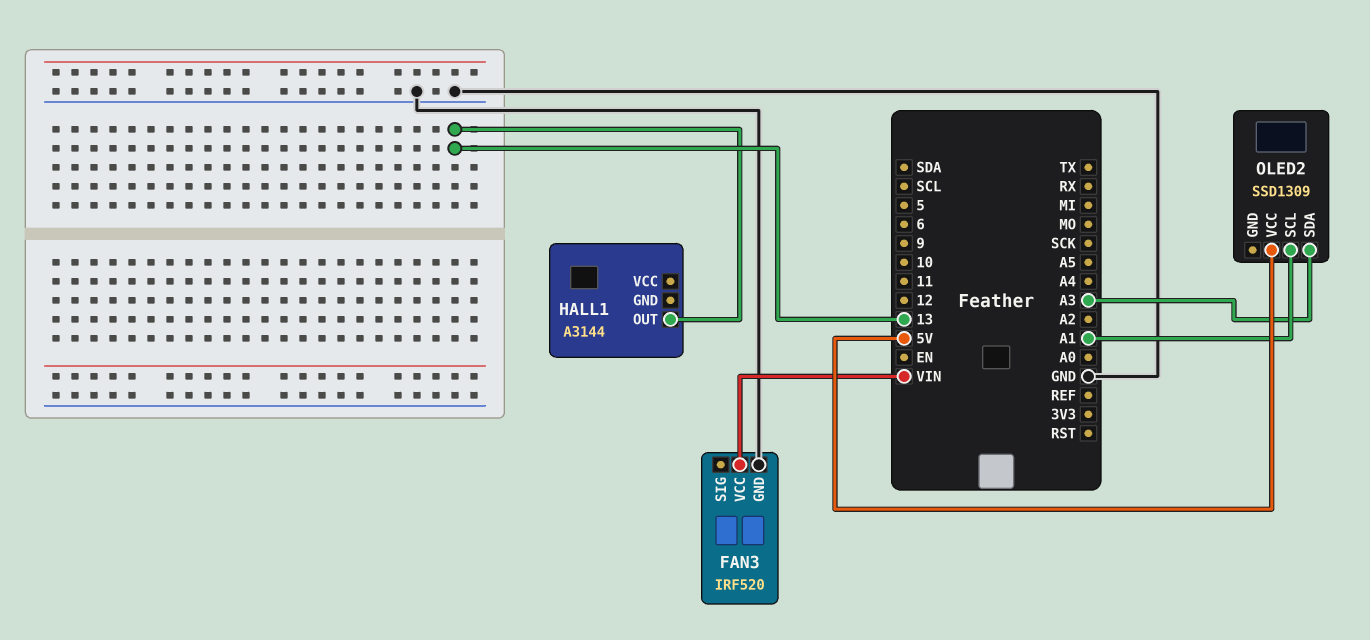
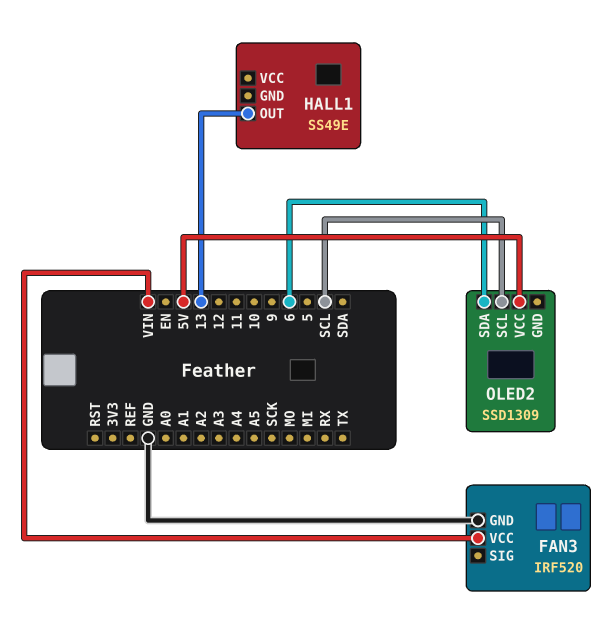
HALL1: A3144 -> SS49E
OLED2 pin SCL: A1 -> SCL
OLED2 pin SDA: A3 -> 6

